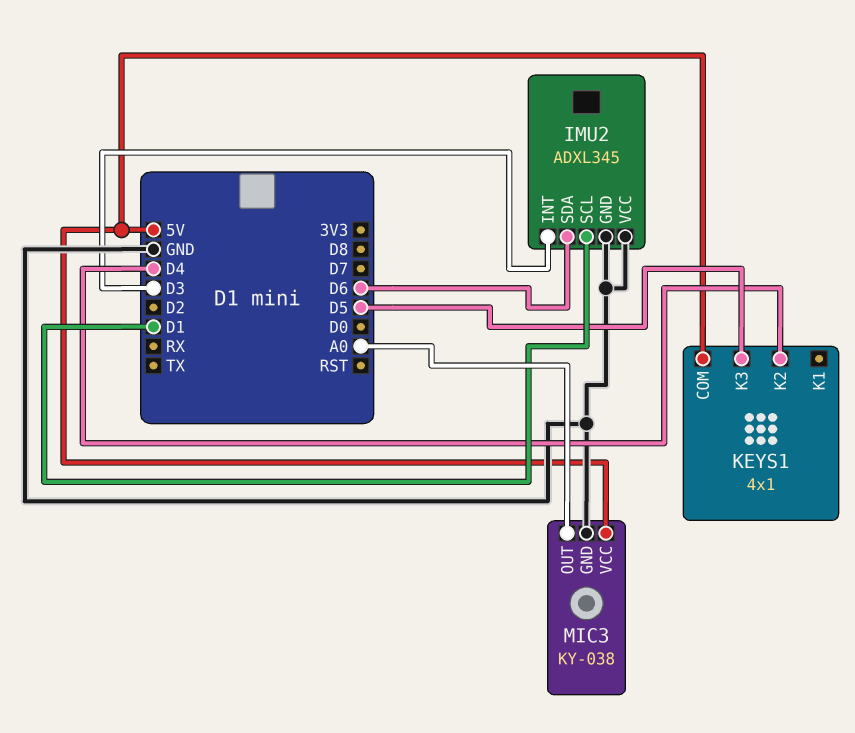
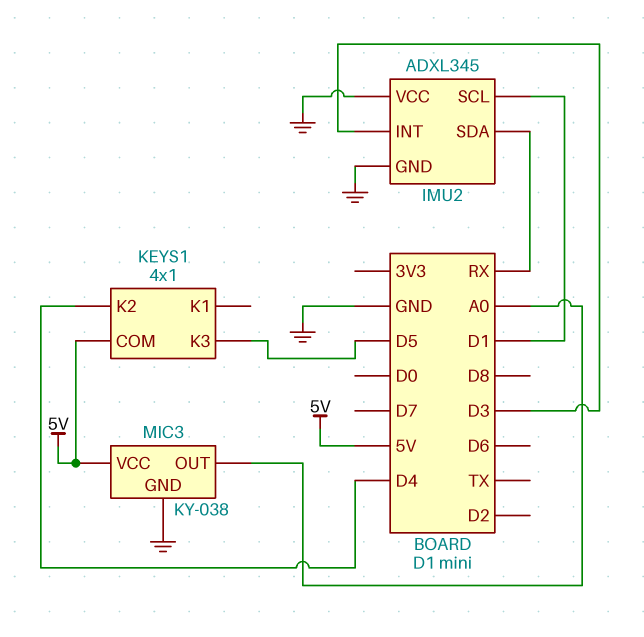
IMU2 pin SDA: D6 -> RX

